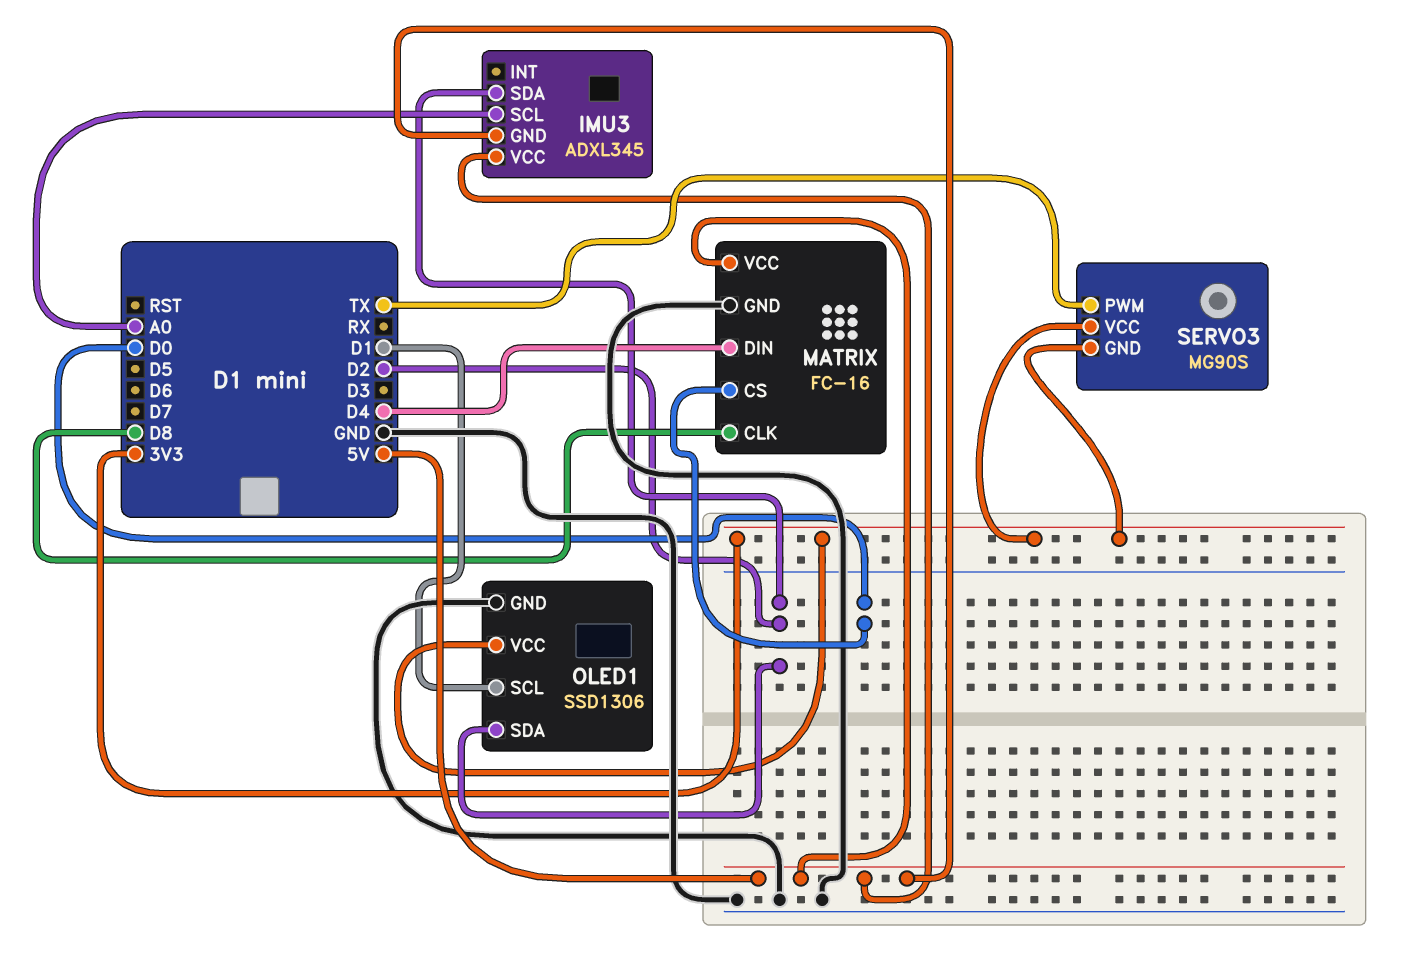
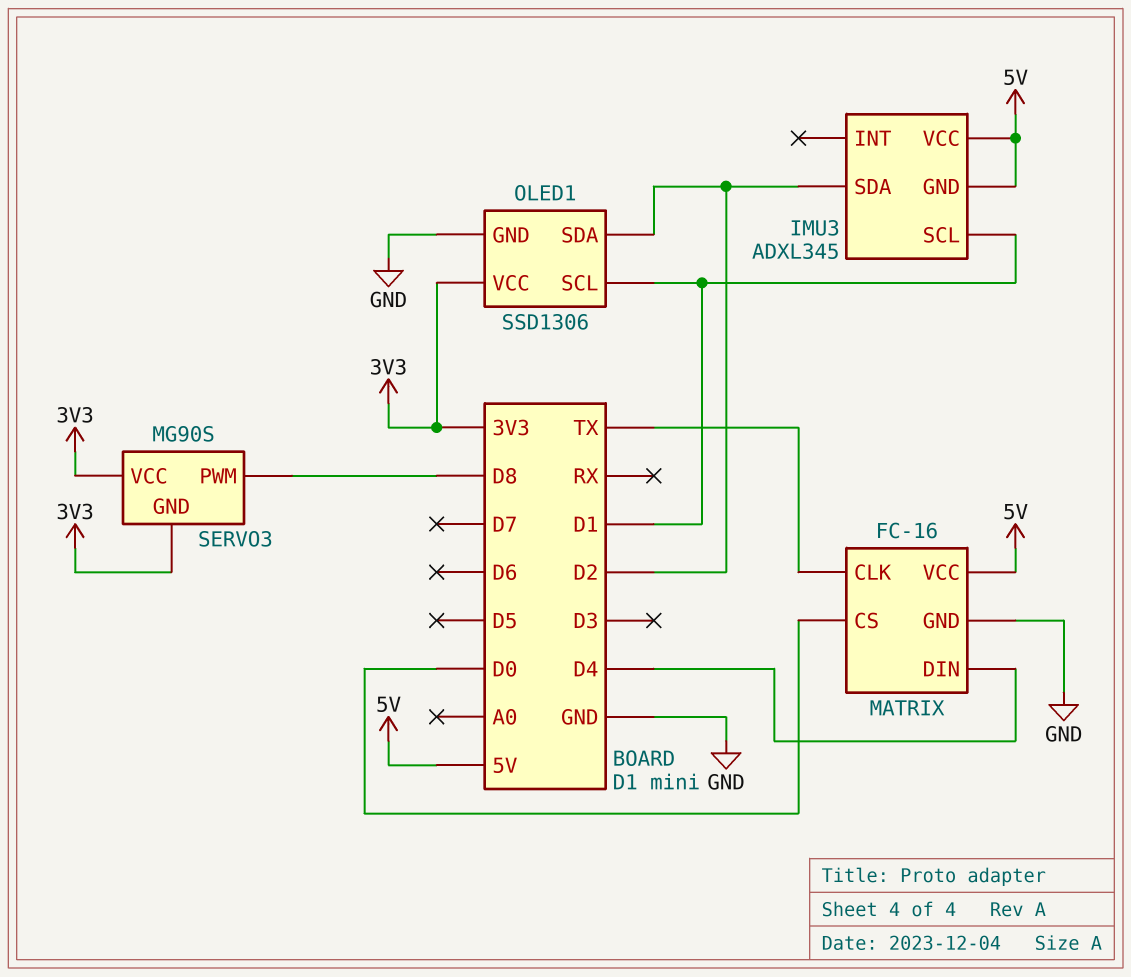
IMU3 pin SCL: A0 -> D1
MATRIX pin CLK: D8 -> TX
SERVO3 pin PWM: TX -> D8

